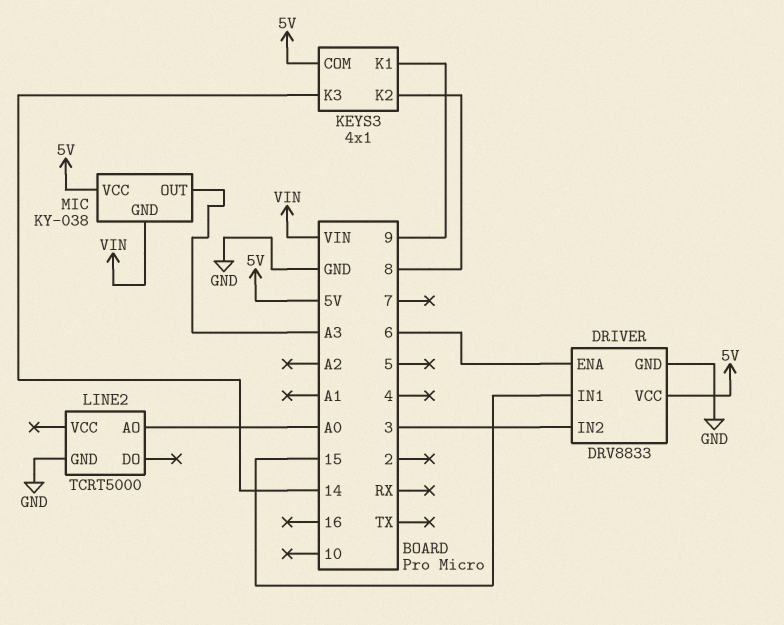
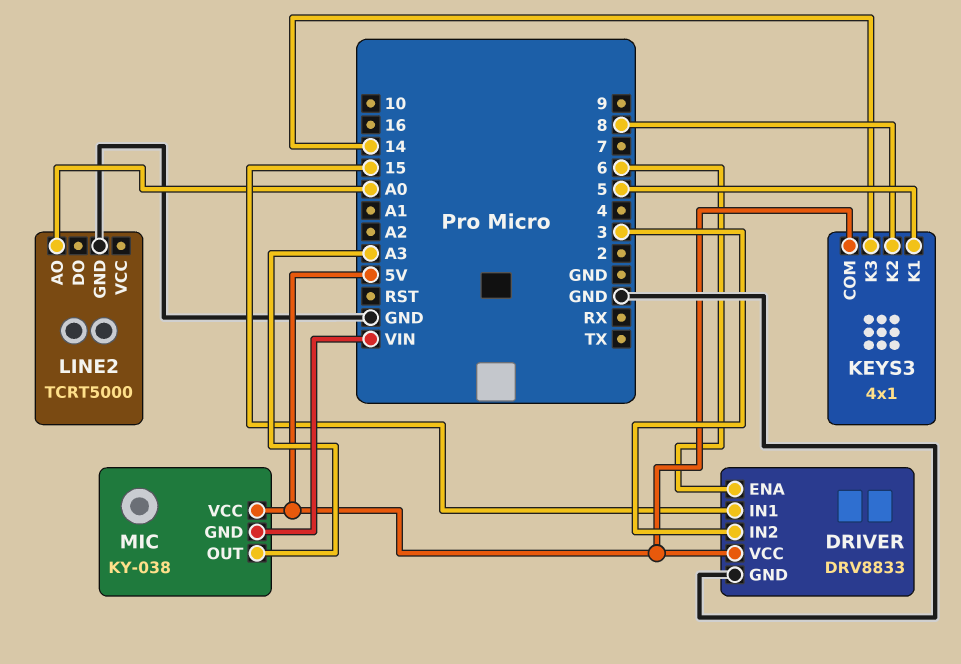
KEYS3 pin K1: 9 -> 5

